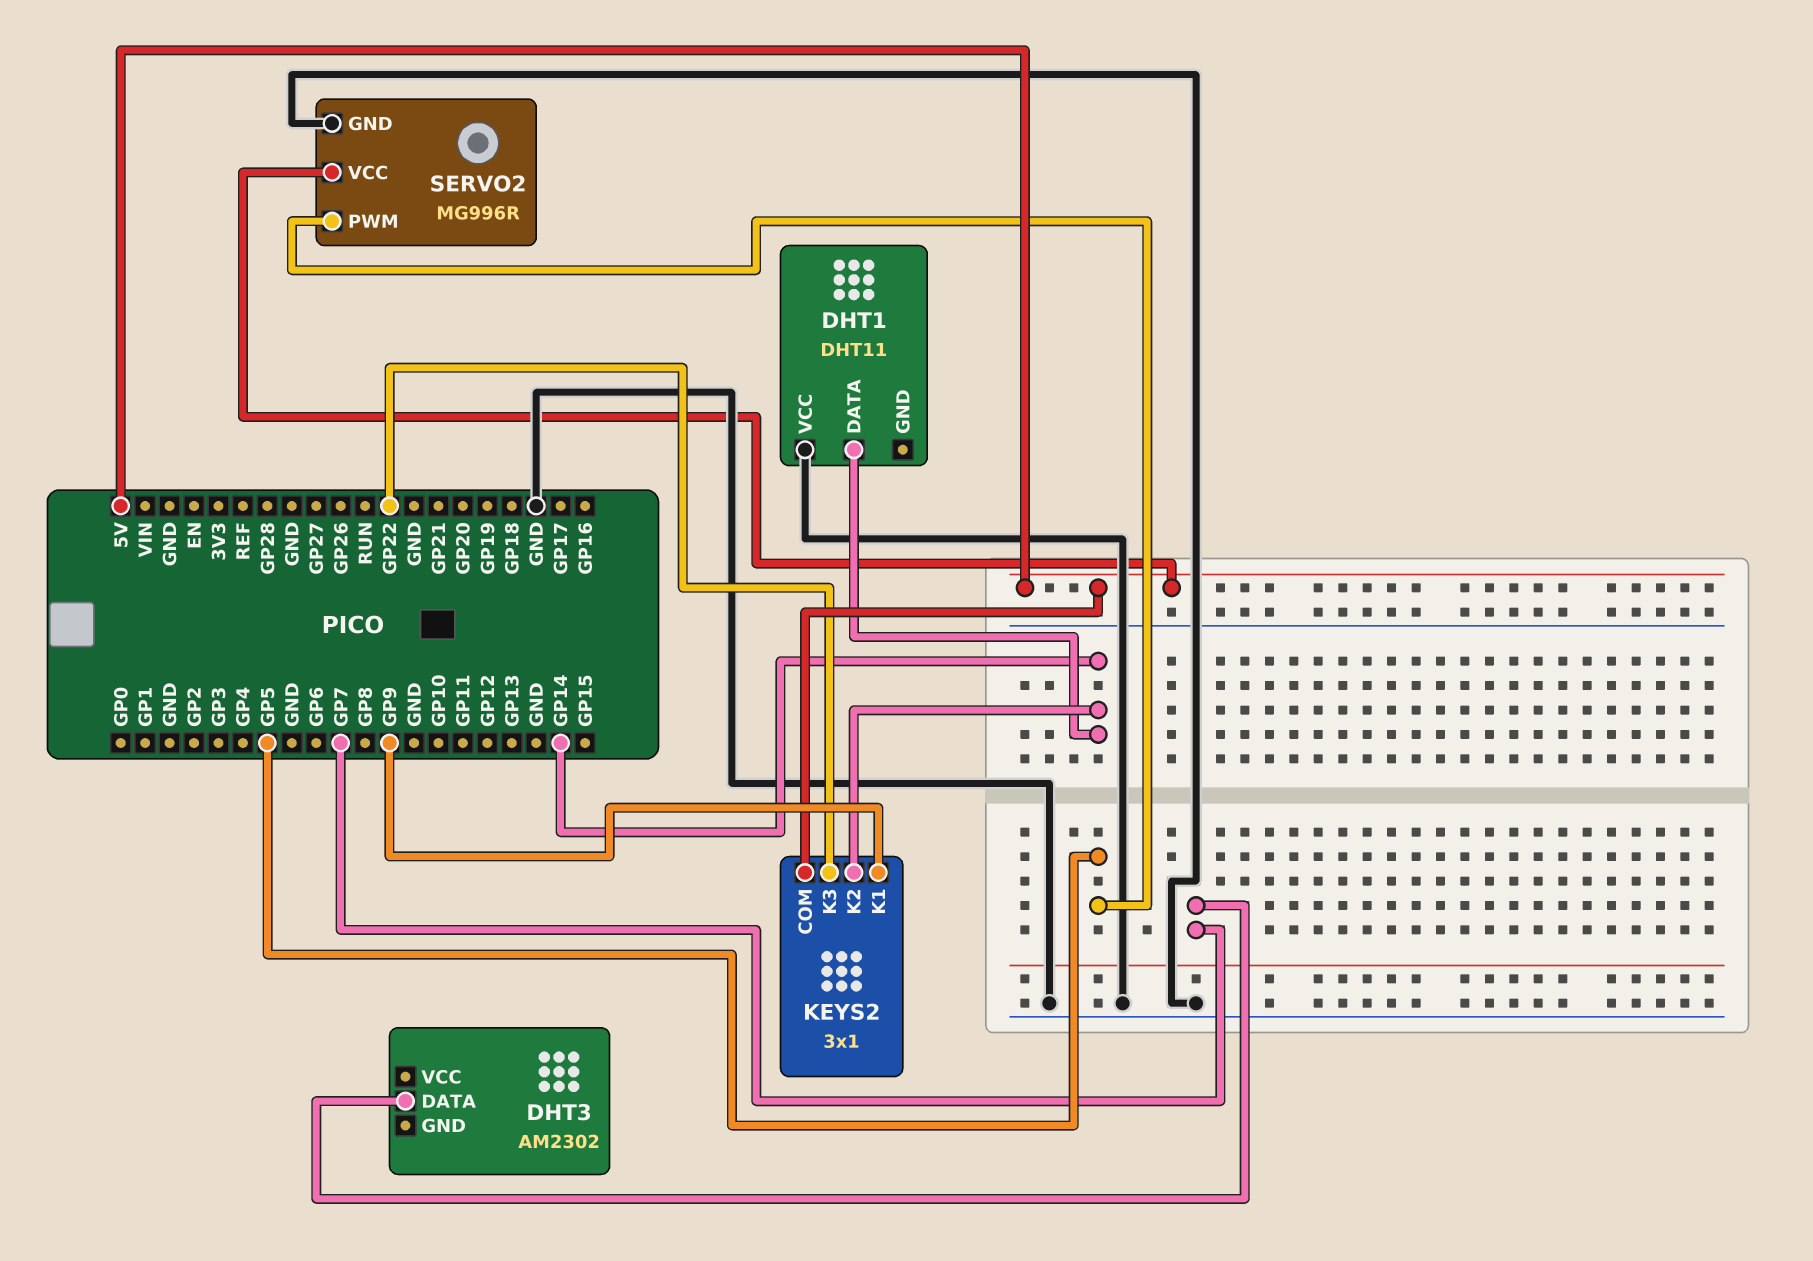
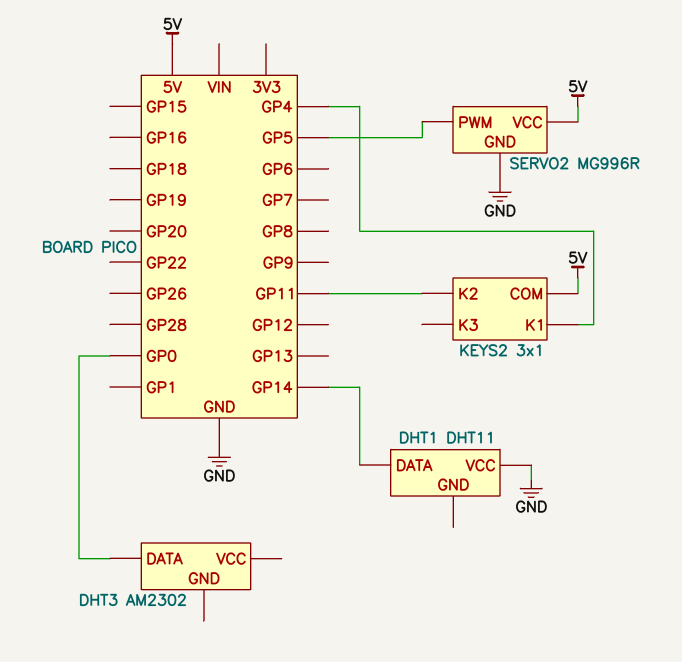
DHT3 pin DATA: GP7 -> GP0
KEYS2 pin K1: GP9 -> GP4
KEYS2 pin K2: GP14 -> GP11
KEYS2 pin K3: GP22 -> none

